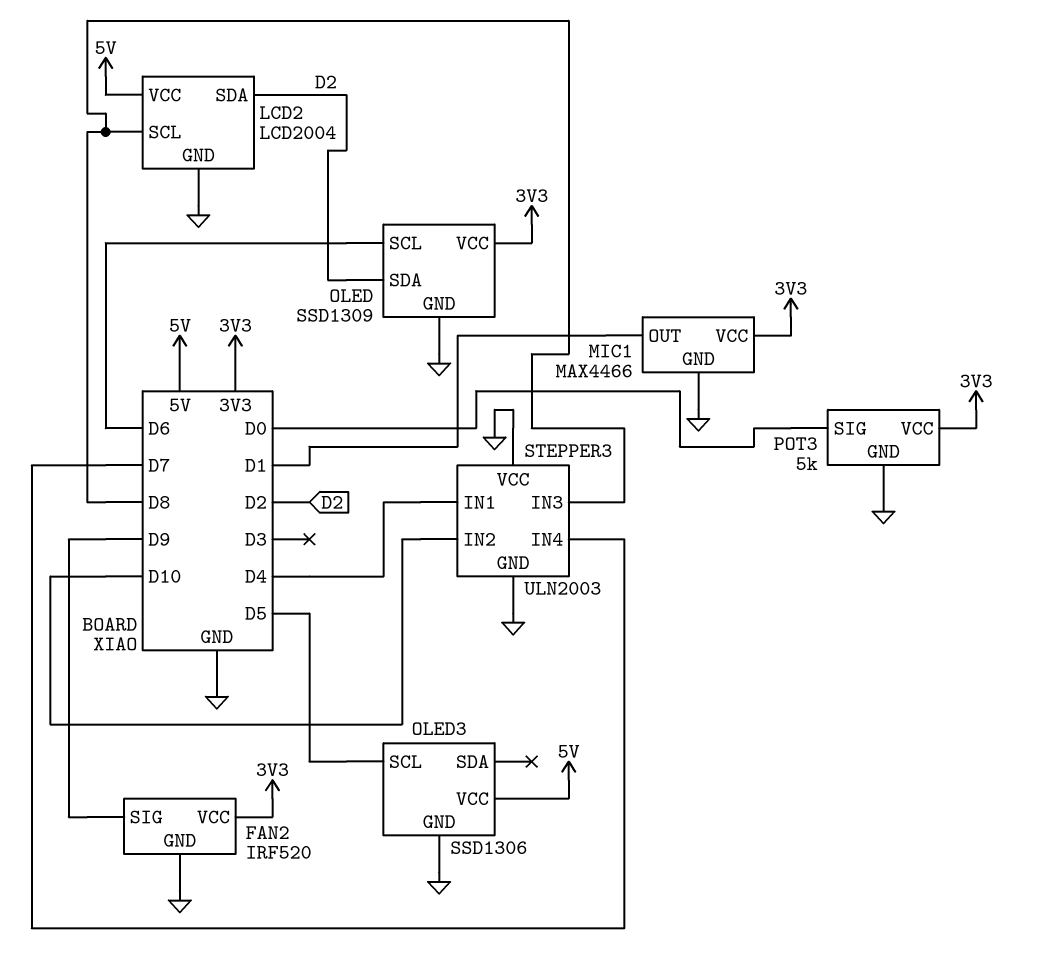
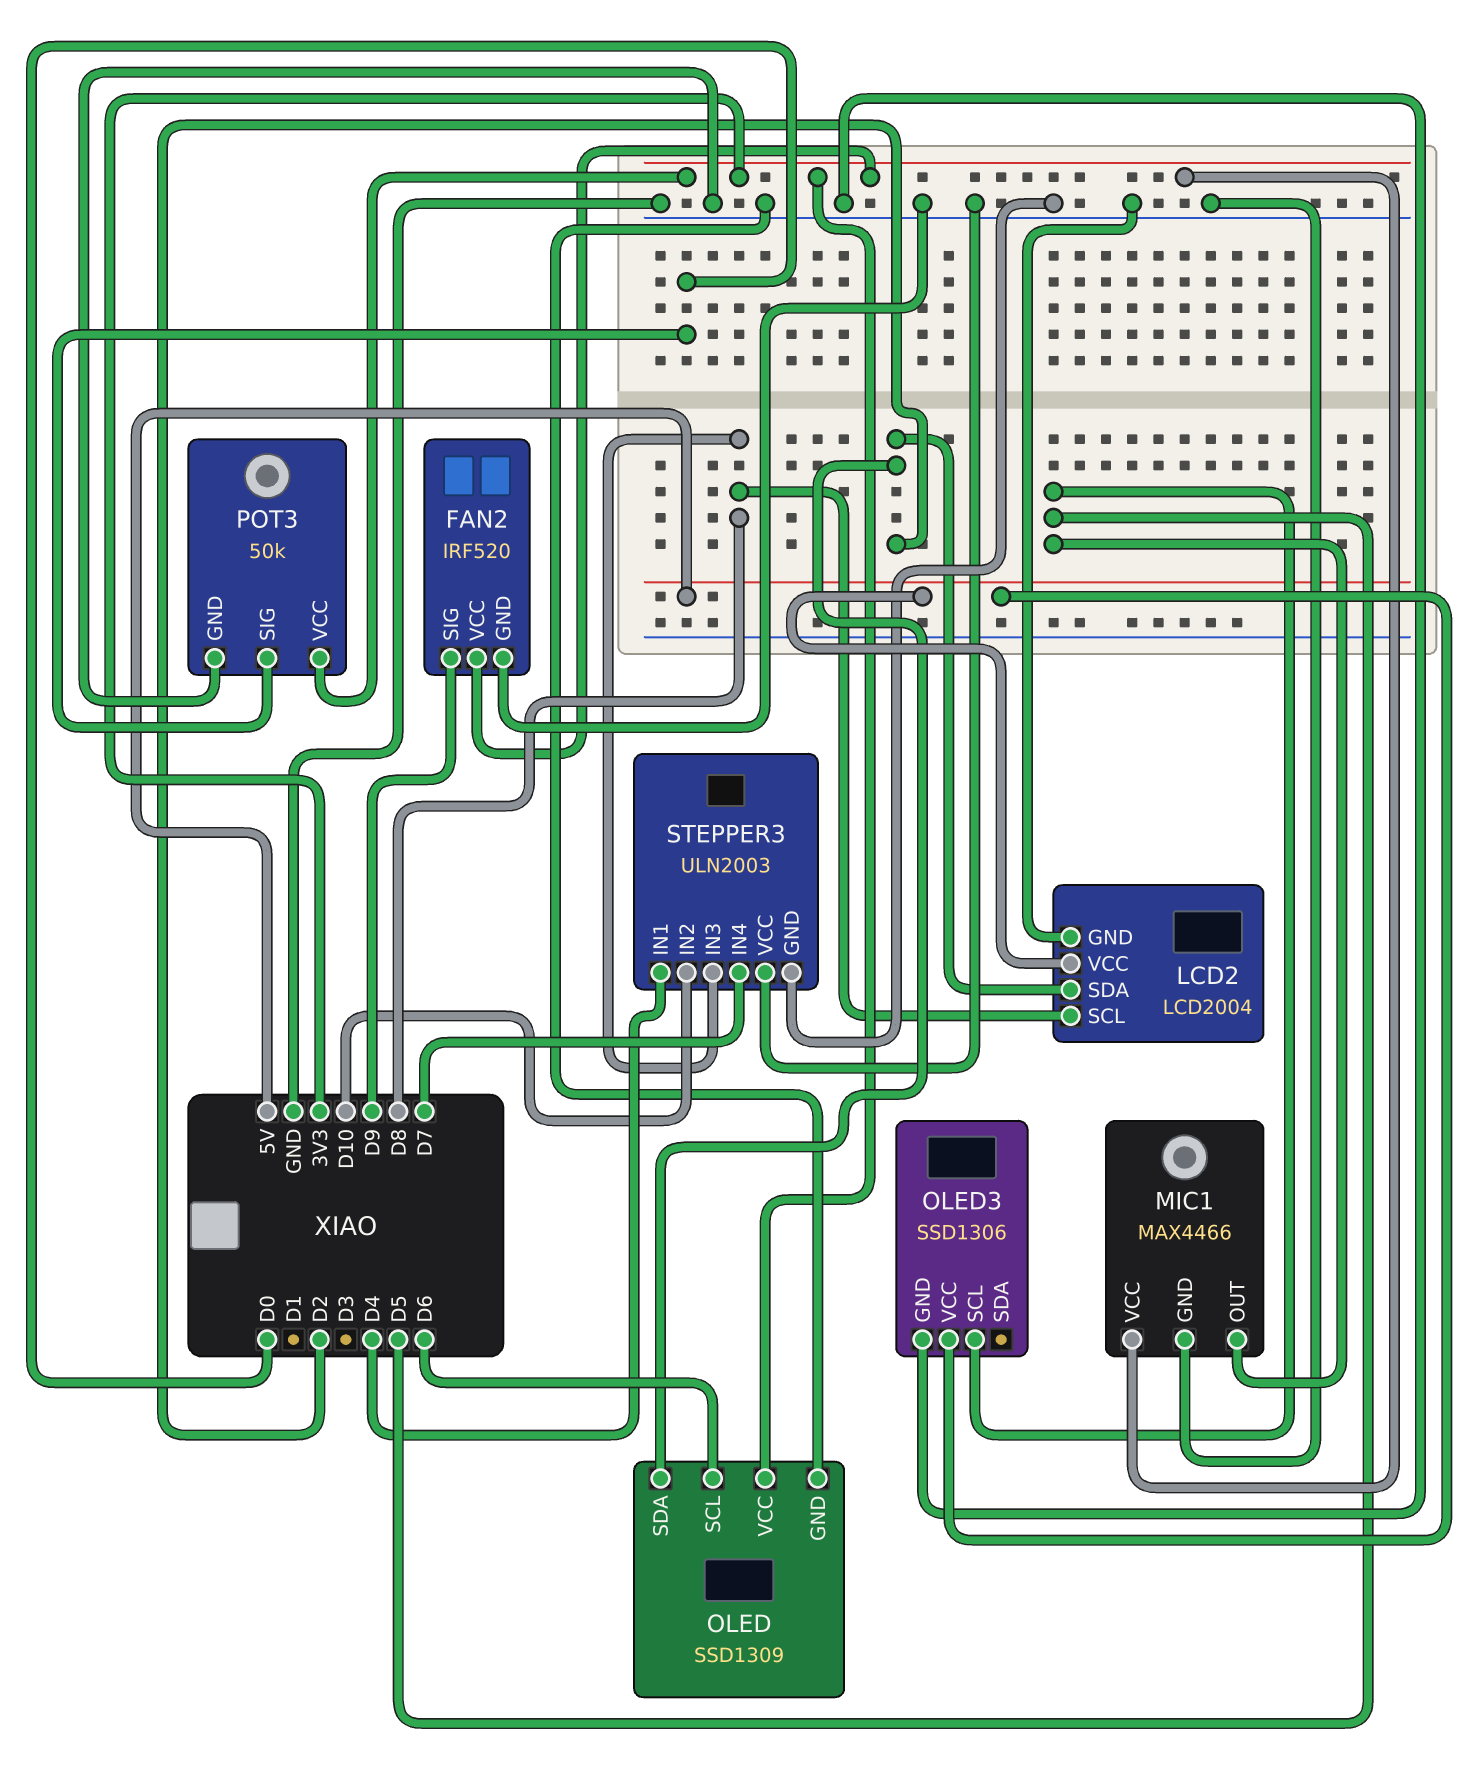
MIC1 pin OUT: D1 -> D5
POT3: 5k -> 50k

